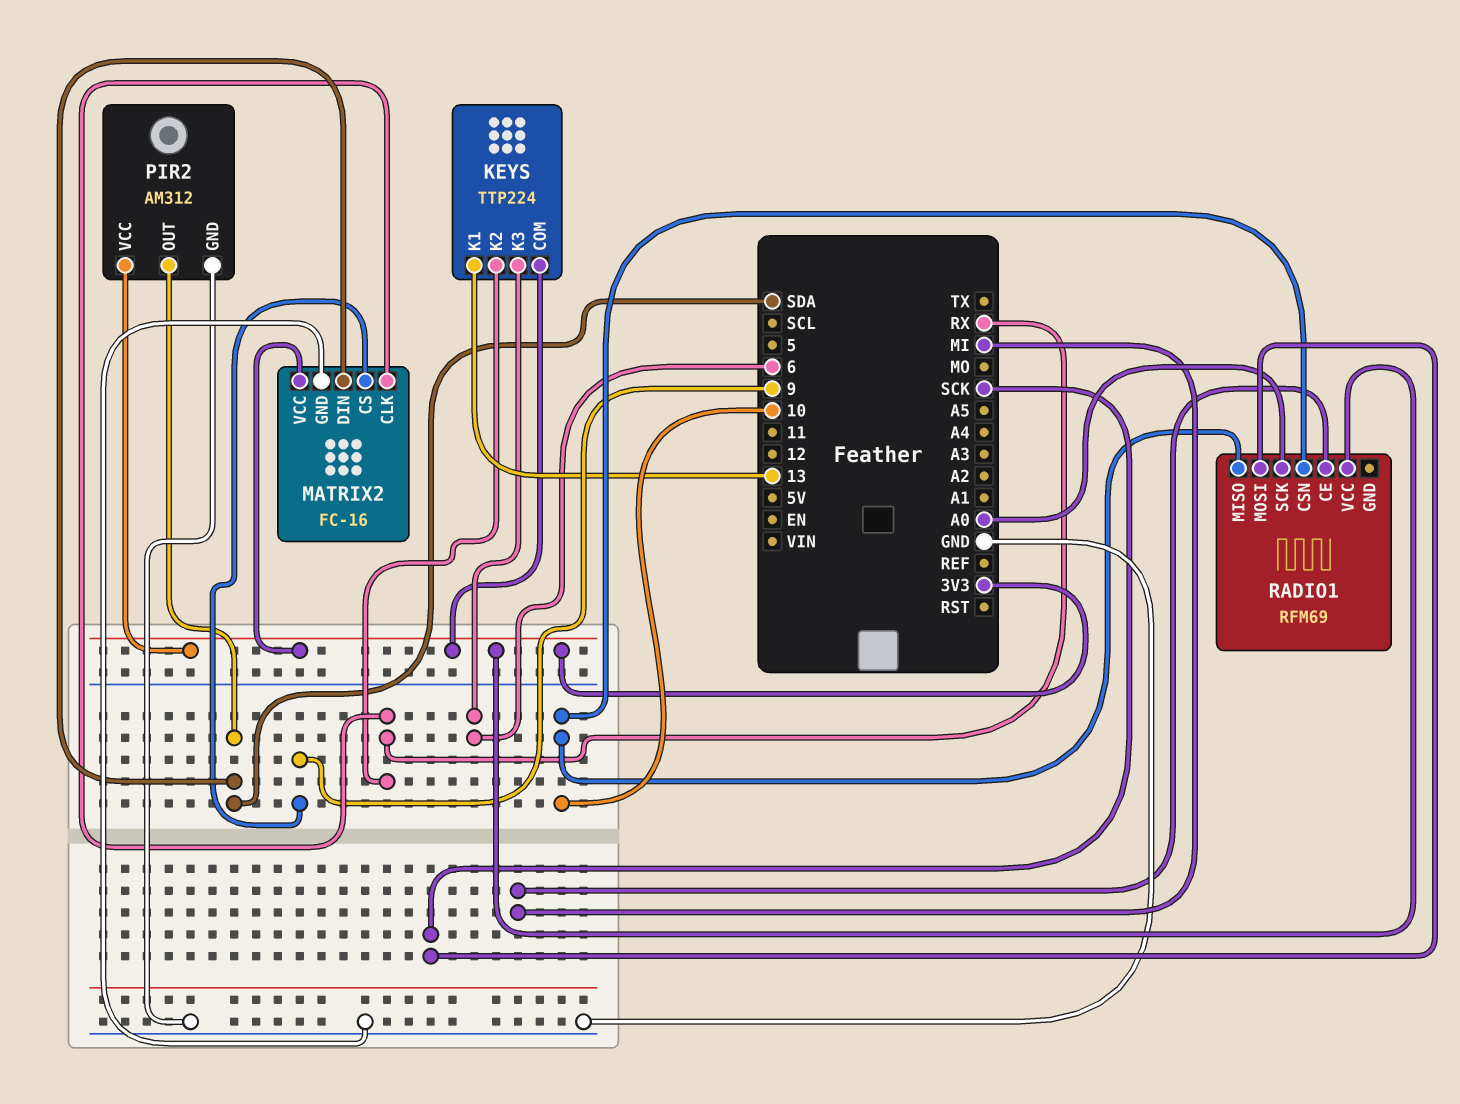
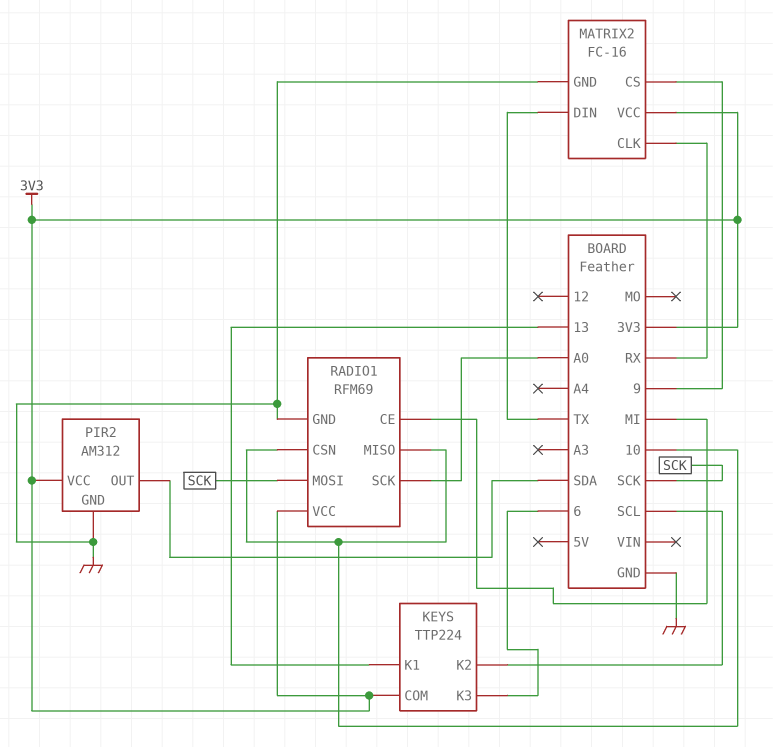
KEYS pin K2: RX -> SCL
MATRIX2 pin DIN: SDA -> TX
RADIO1 pin GND: none -> GND

